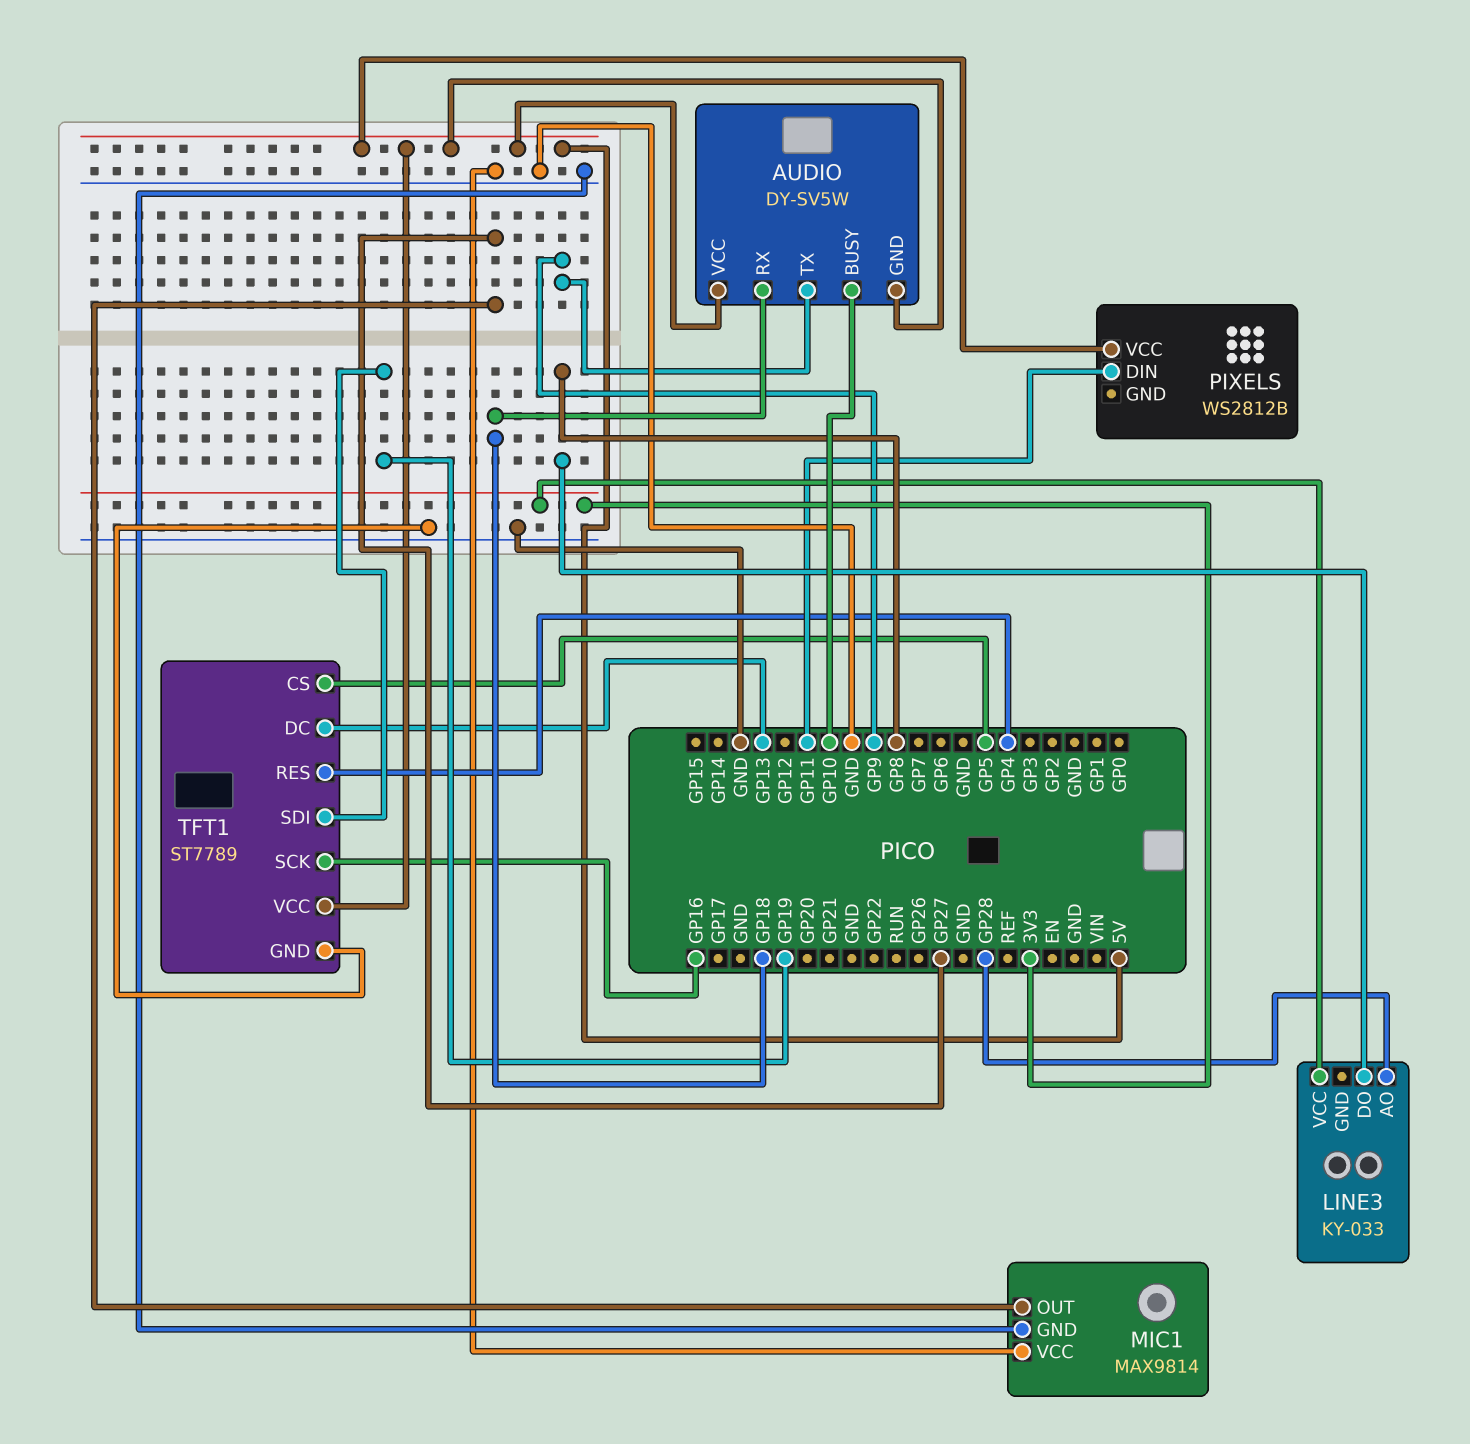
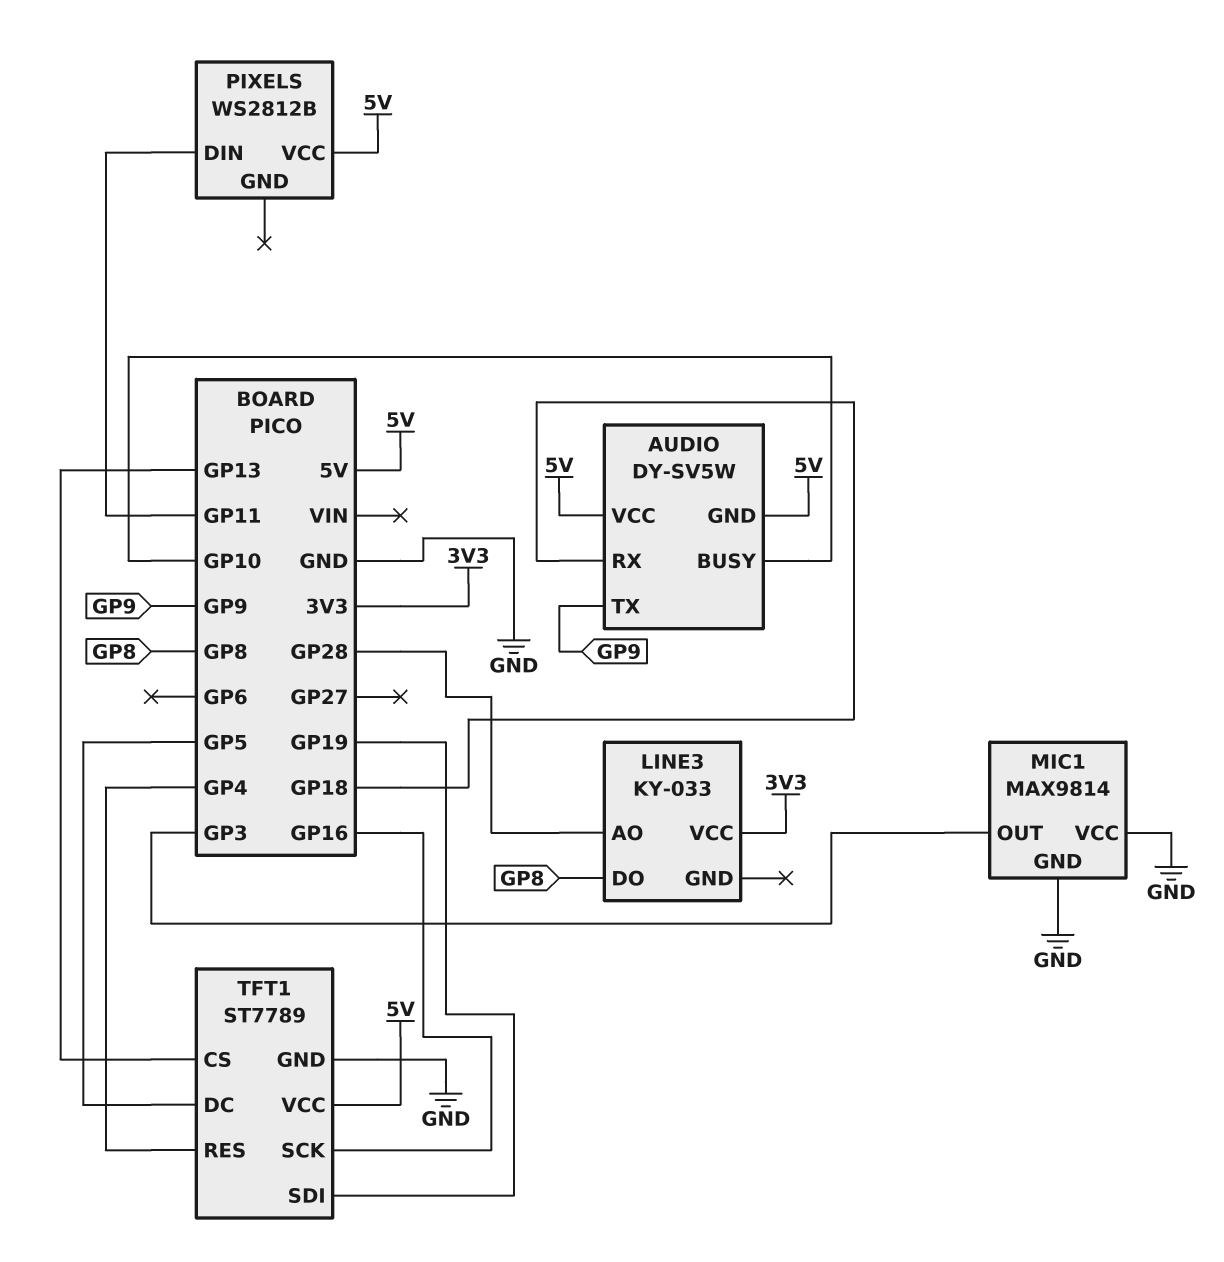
MIC1 pin OUT: GP27 -> GP3
TFT1 pin CS: GP5 -> GP13
TFT1 pin DC: GP13 -> GP5

